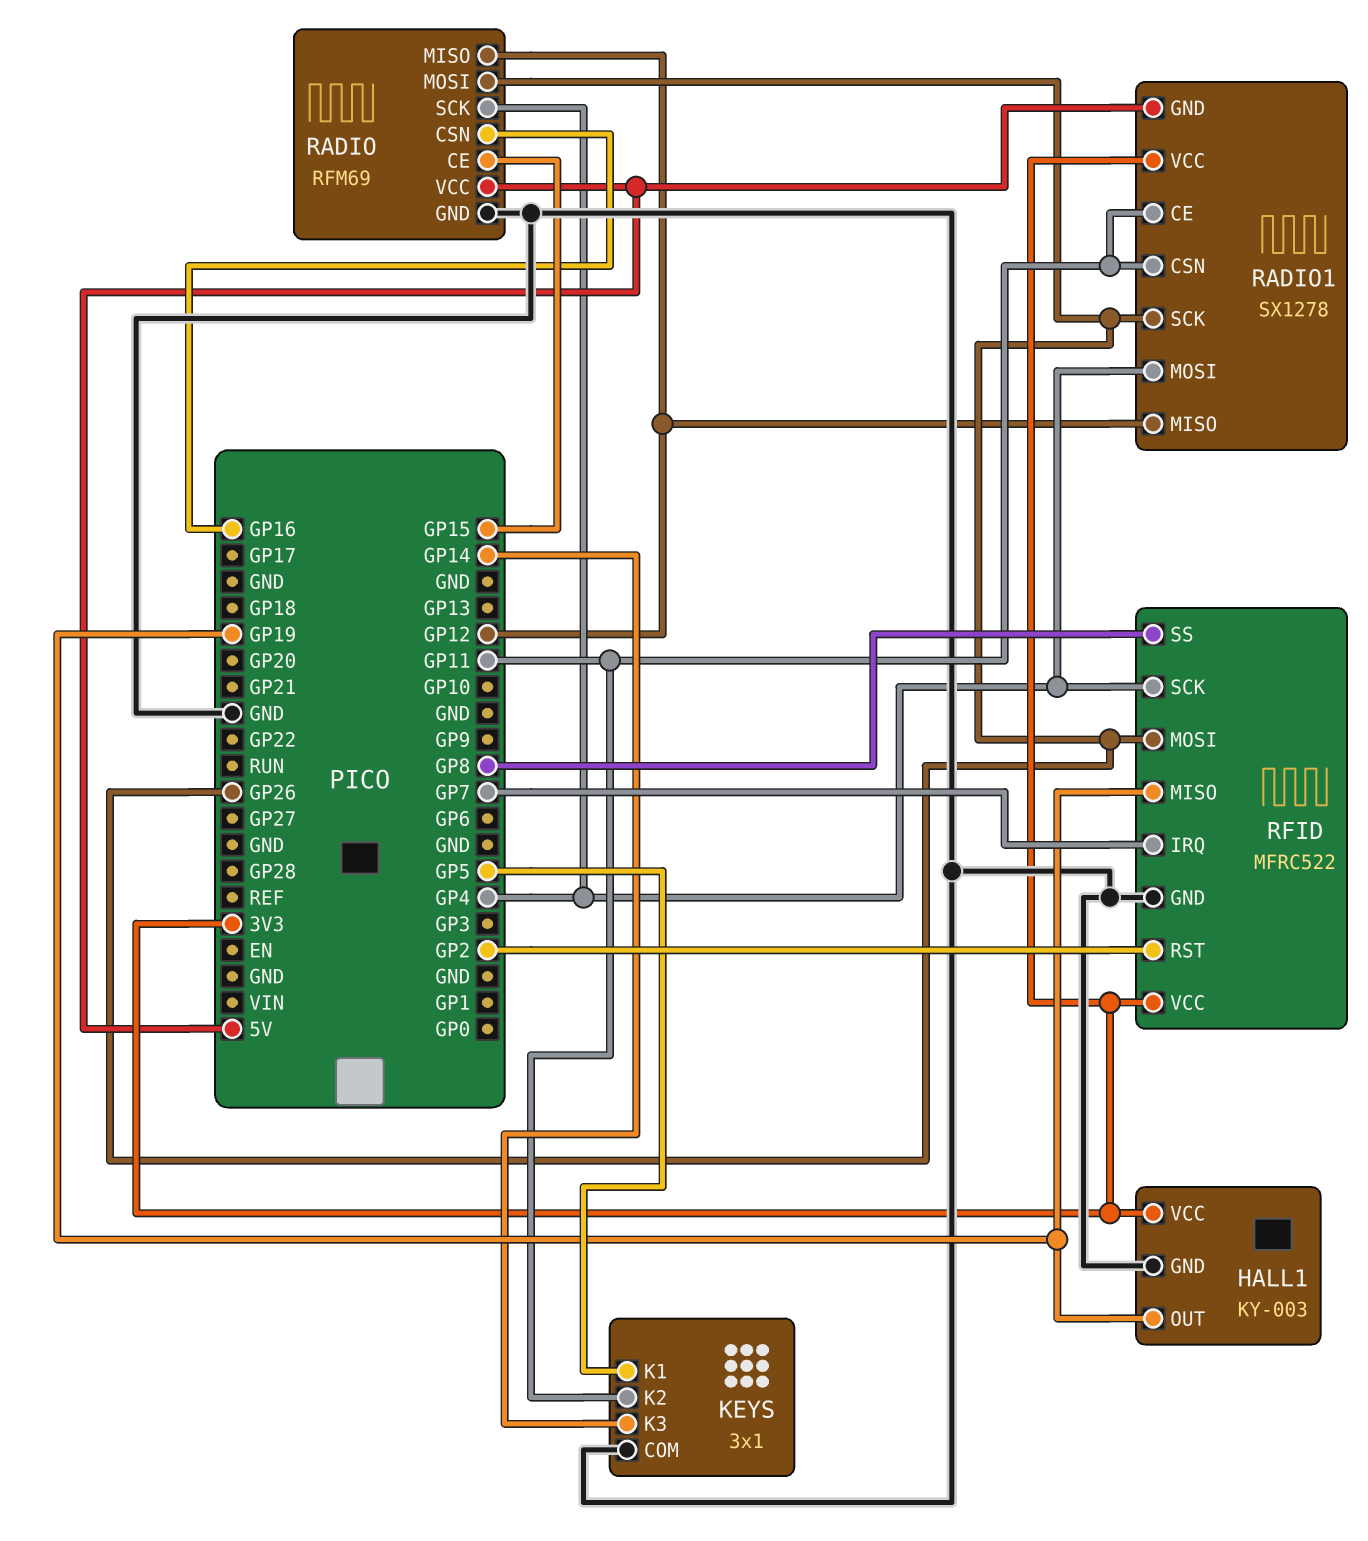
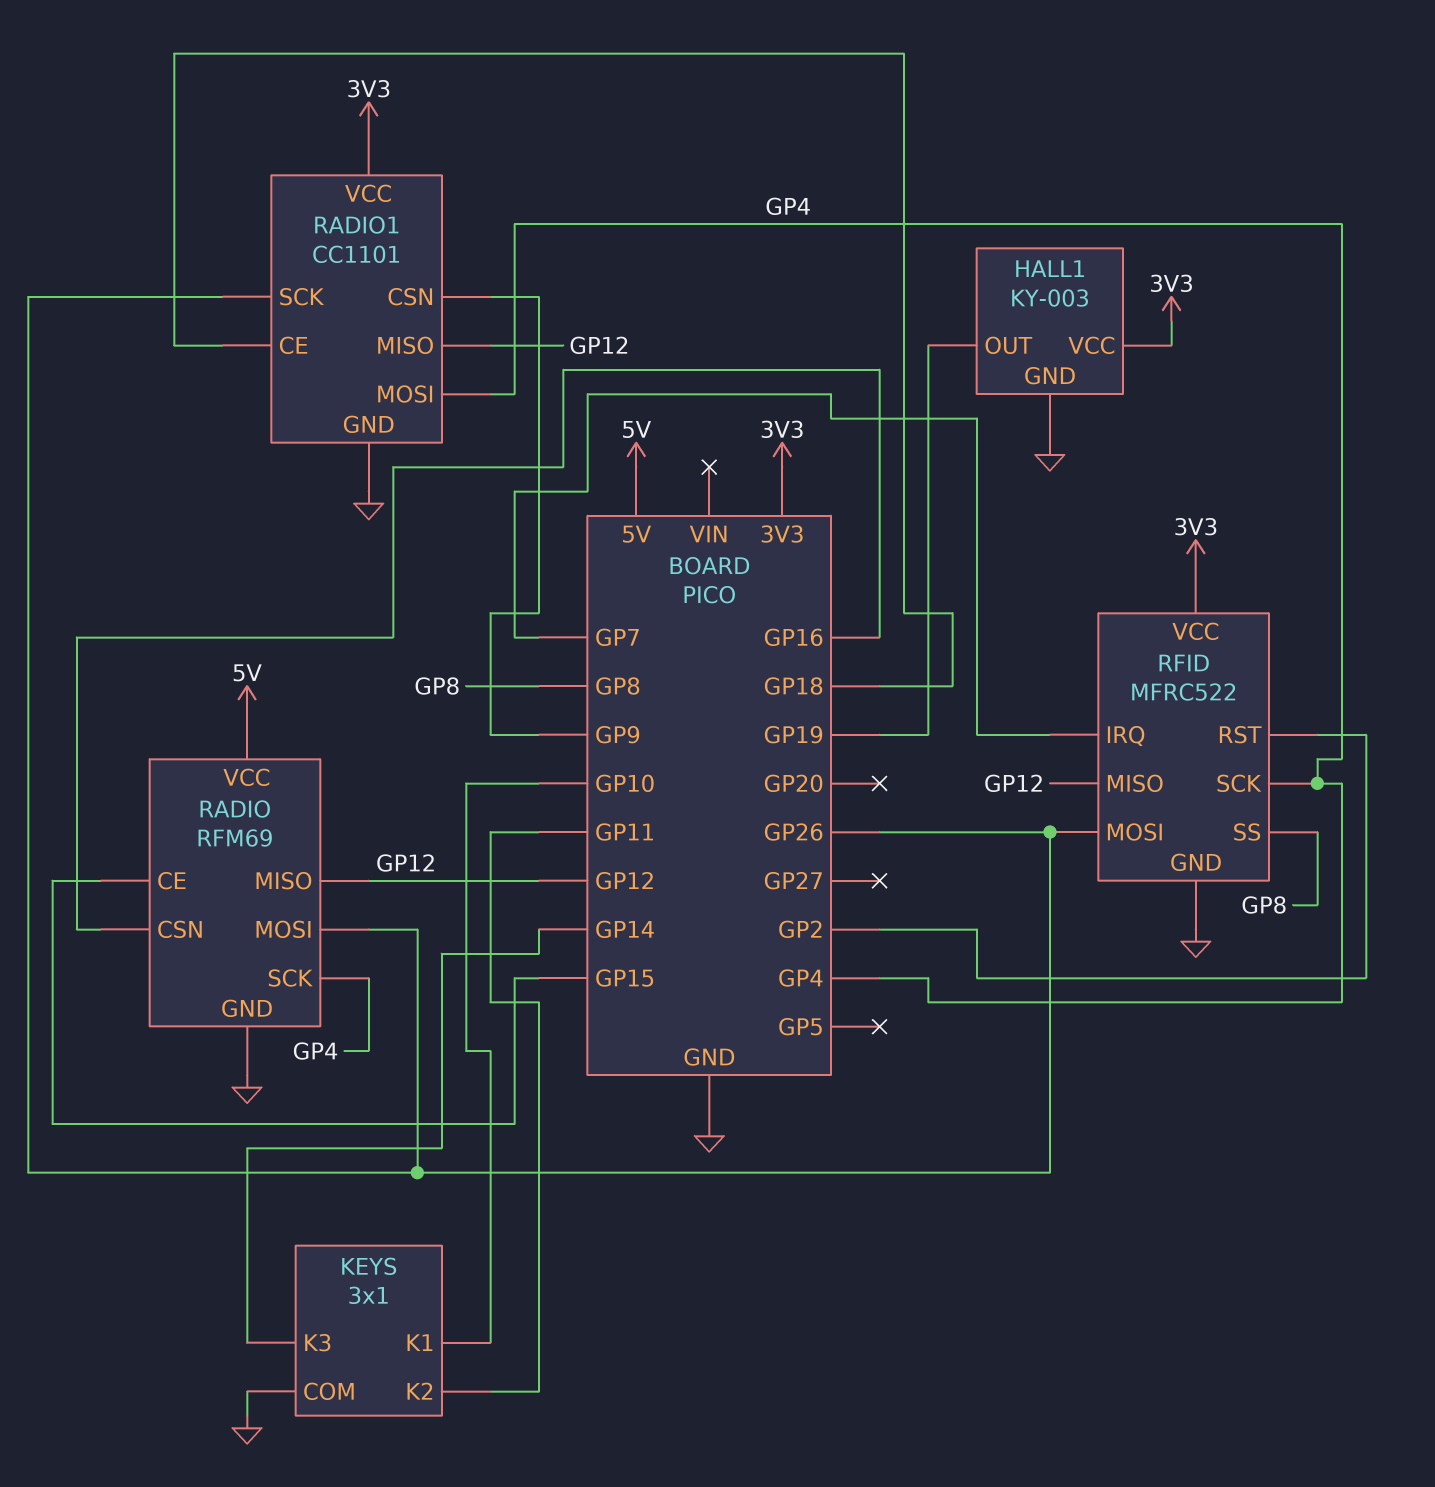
KEYS pin K1: GP5 -> GP10
RADIO1: SX1278 -> CC1101
RADIO1 pin CE: GP11 -> GP18
RADIO1 pin CSN: GP11 -> GP9
RADIO1 pin GND: 5V -> GND
RFID pin MISO: GP19 -> GP12

